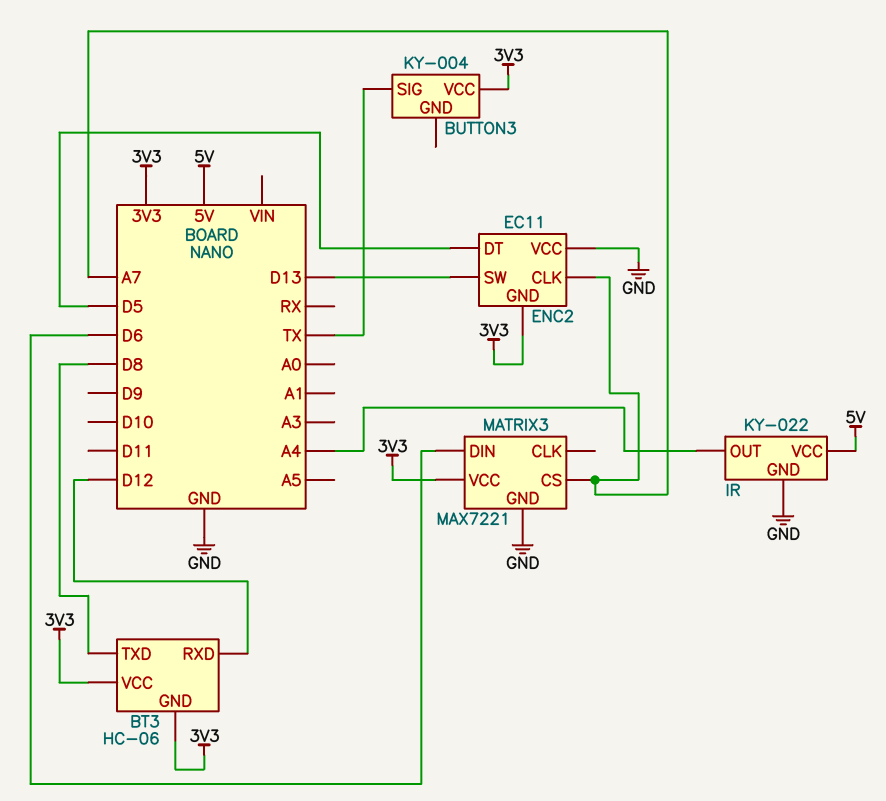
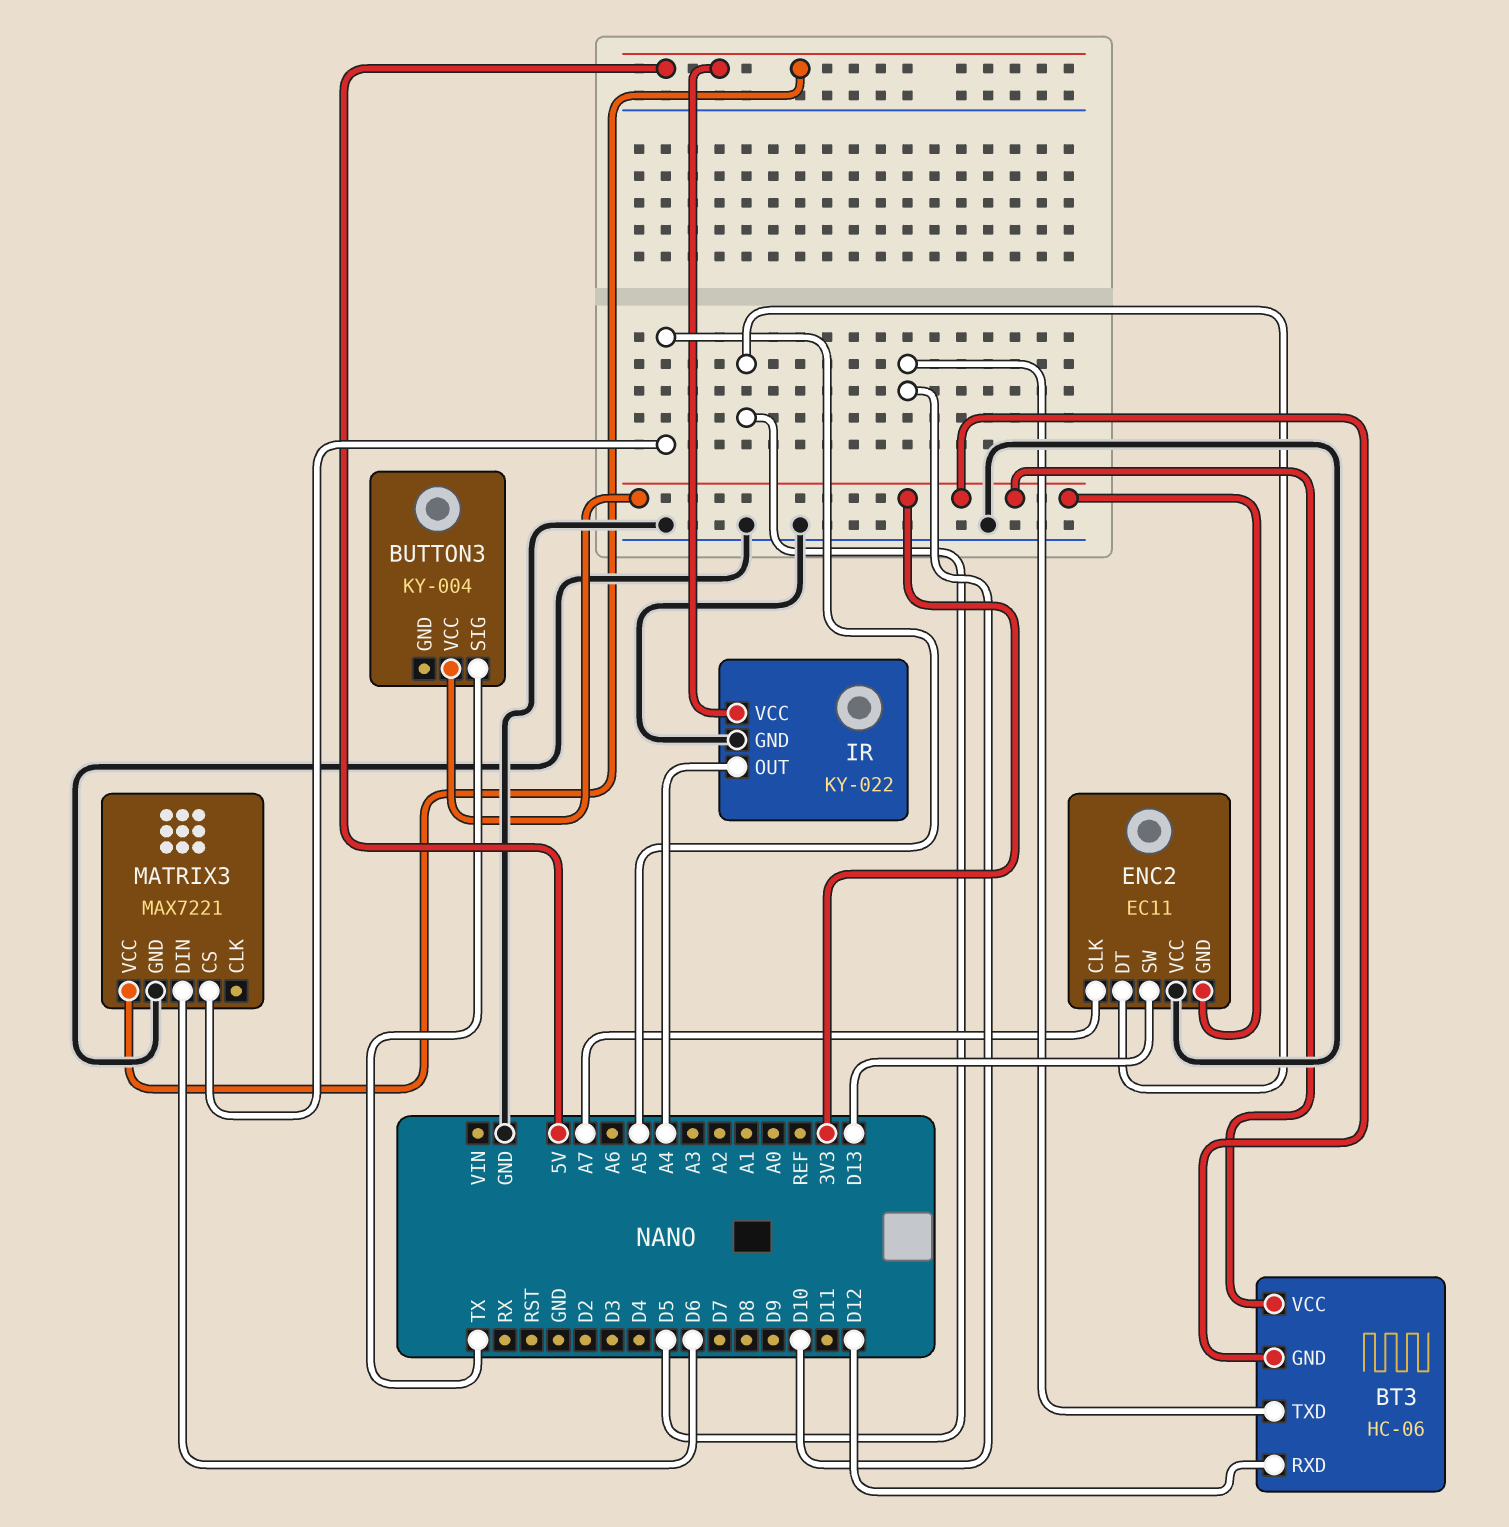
BT3 pin TXD: D8 -> D10
MATRIX3 pin CS: A7 -> A5
MATRIX3 pin VCC: 3V3 -> 5V

